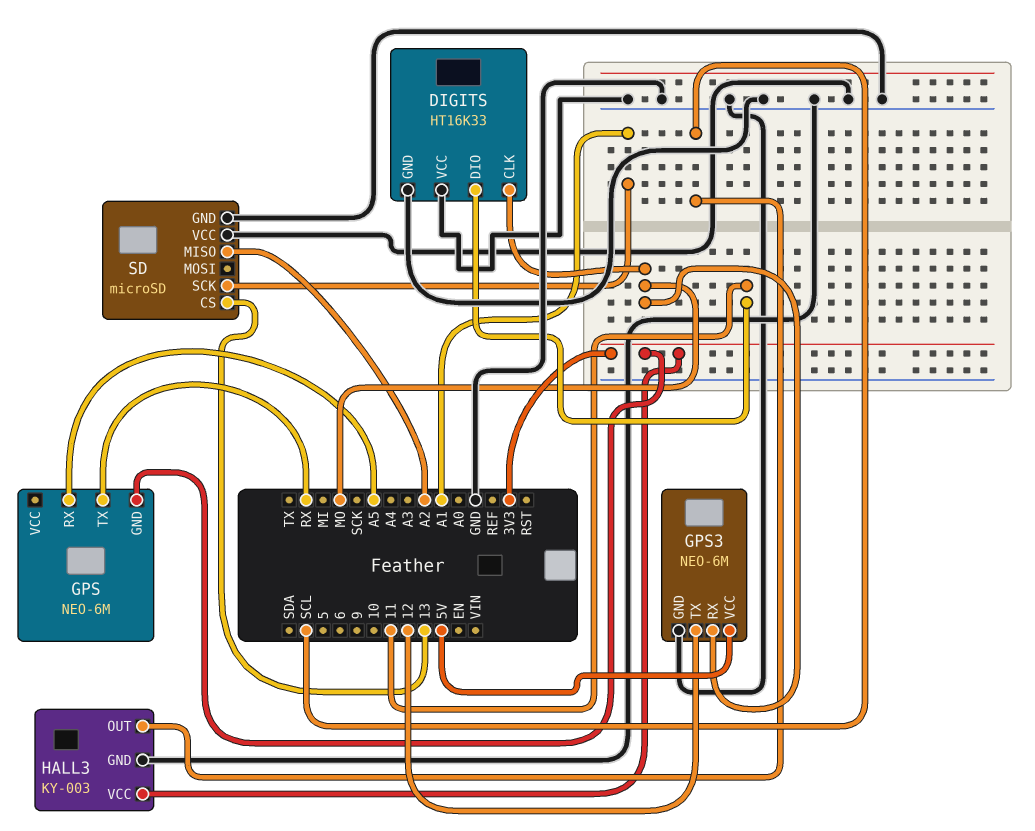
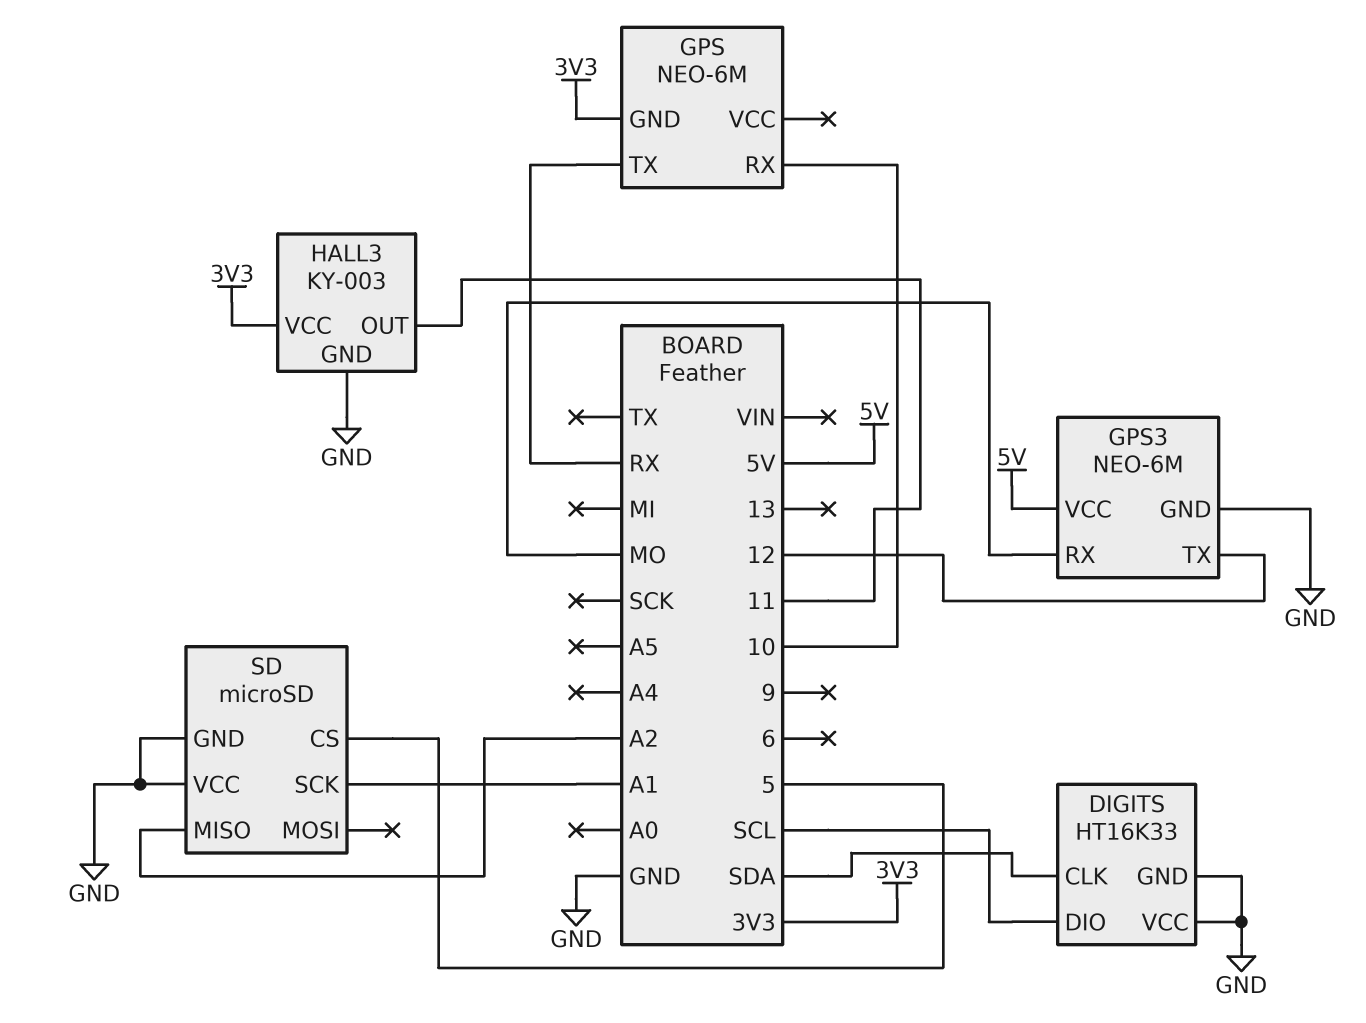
DIGITS pin CLK: MO -> SDA
DIGITS pin DIO: 11 -> SCL
GPS pin RX: A5 -> 10
HALL3 pin OUT: SCL -> 11
SD pin CS: 13 -> 5

